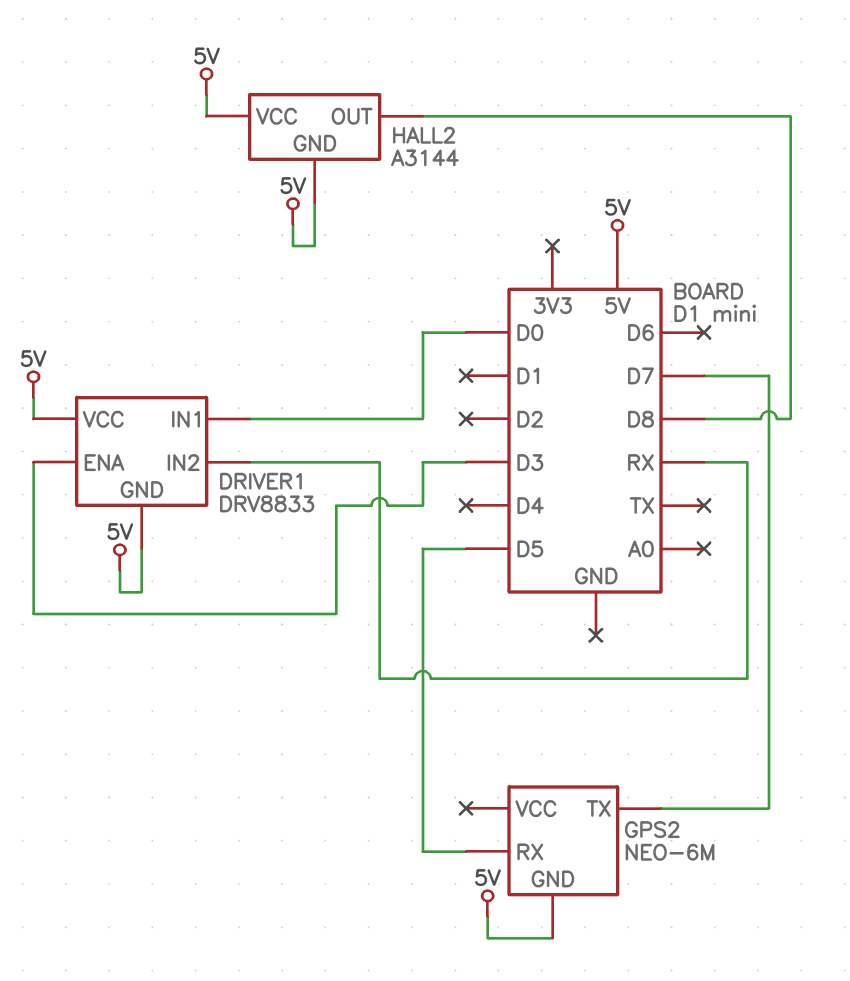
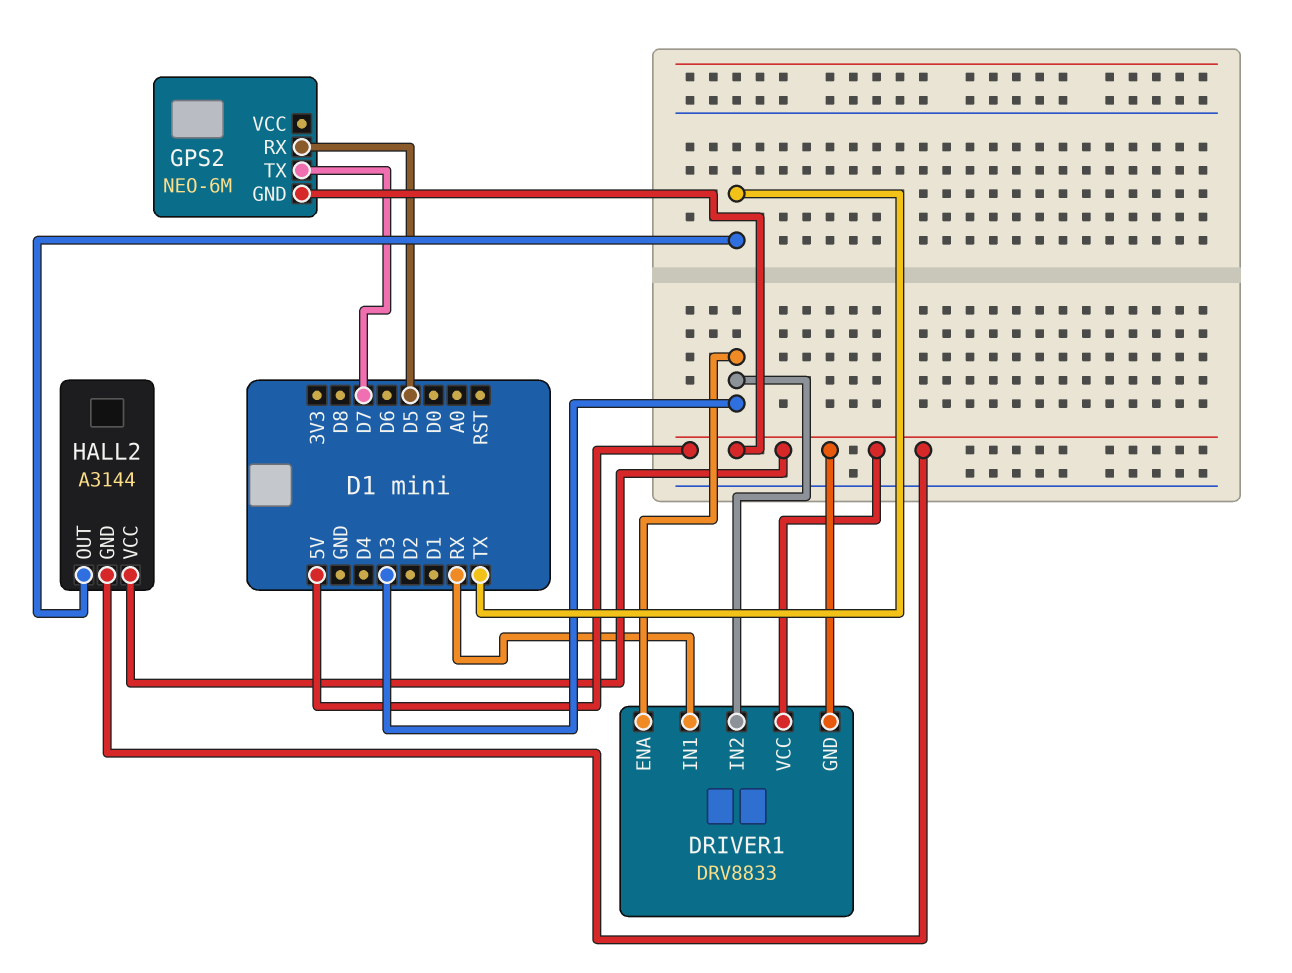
DRIVER1 pin IN1: D0 -> RX
DRIVER1 pin IN2: RX -> D3
HALL2 pin OUT: D8 -> TX

